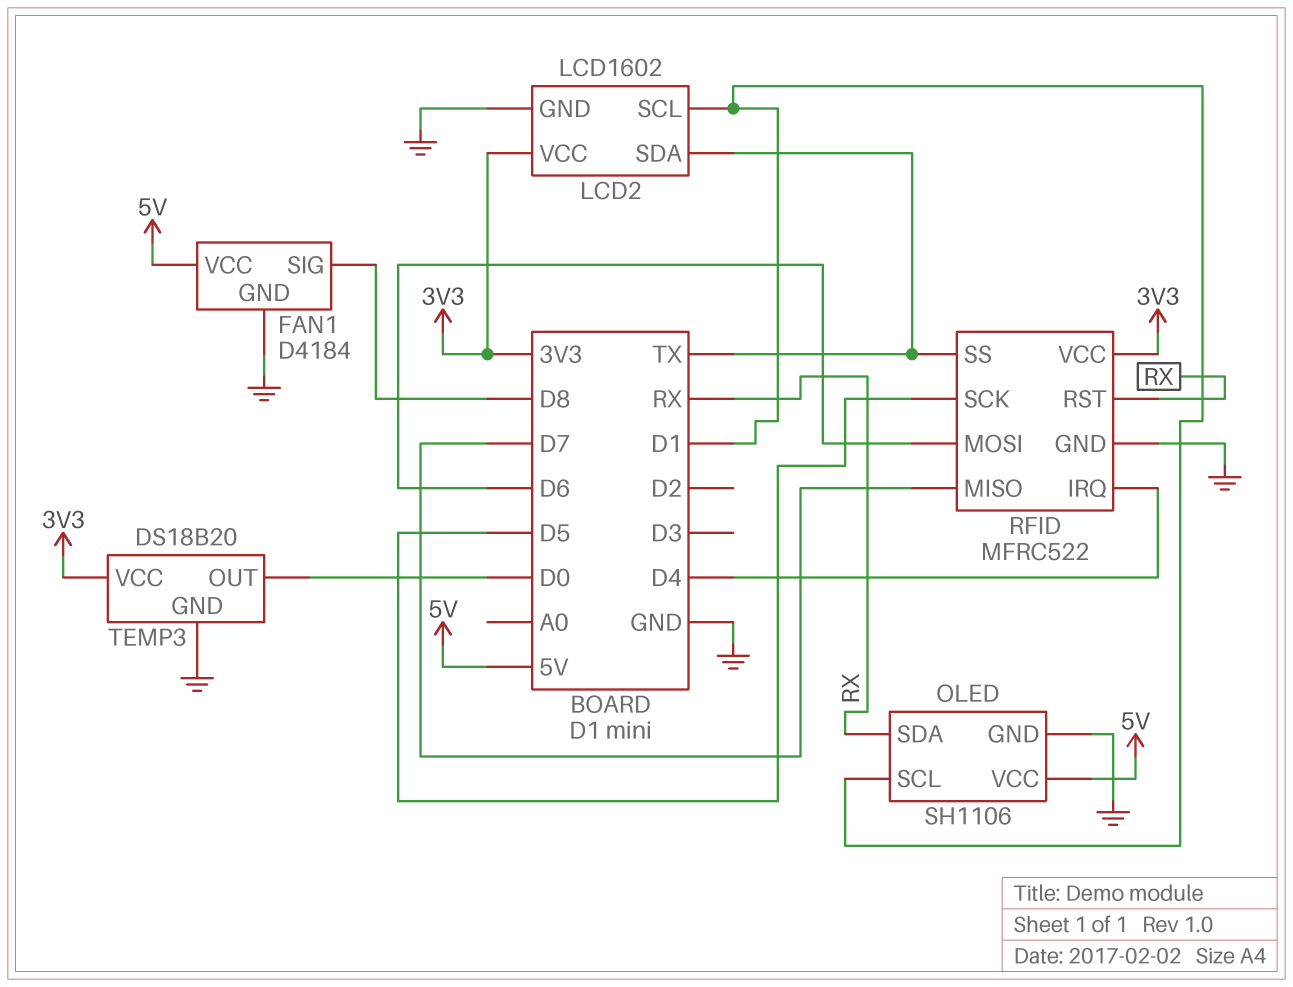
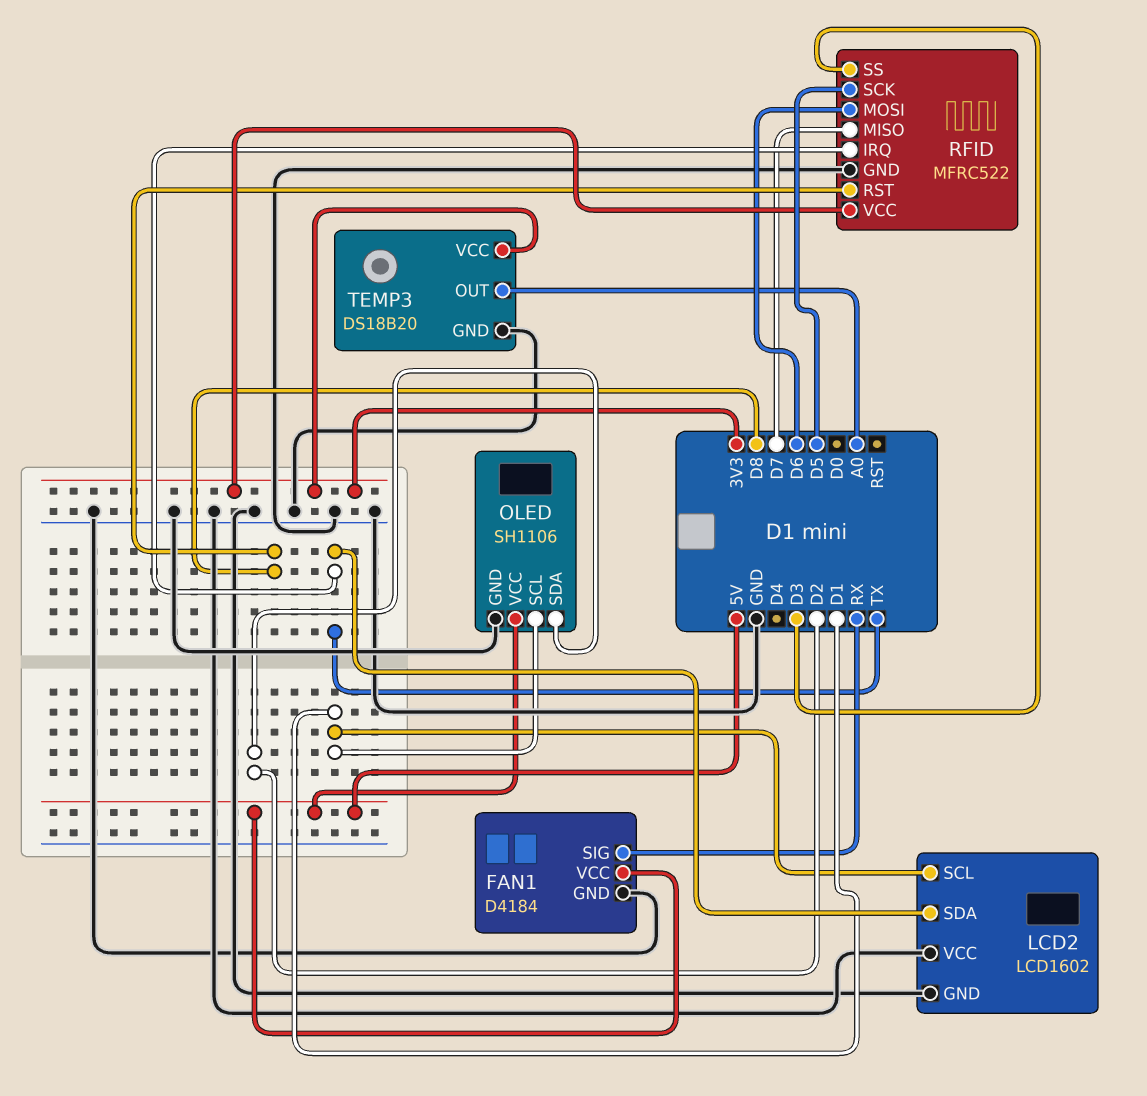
FAN1 pin SIG: D8 -> RX
LCD2 pin VCC: 3V3 -> GND
OLED pin SDA: RX -> D2
RFID pin IRQ: D4 -> TX
RFID pin RST: RX -> D8
RFID pin SS: TX -> D3
TEMP3 pin OUT: D0 -> A0

